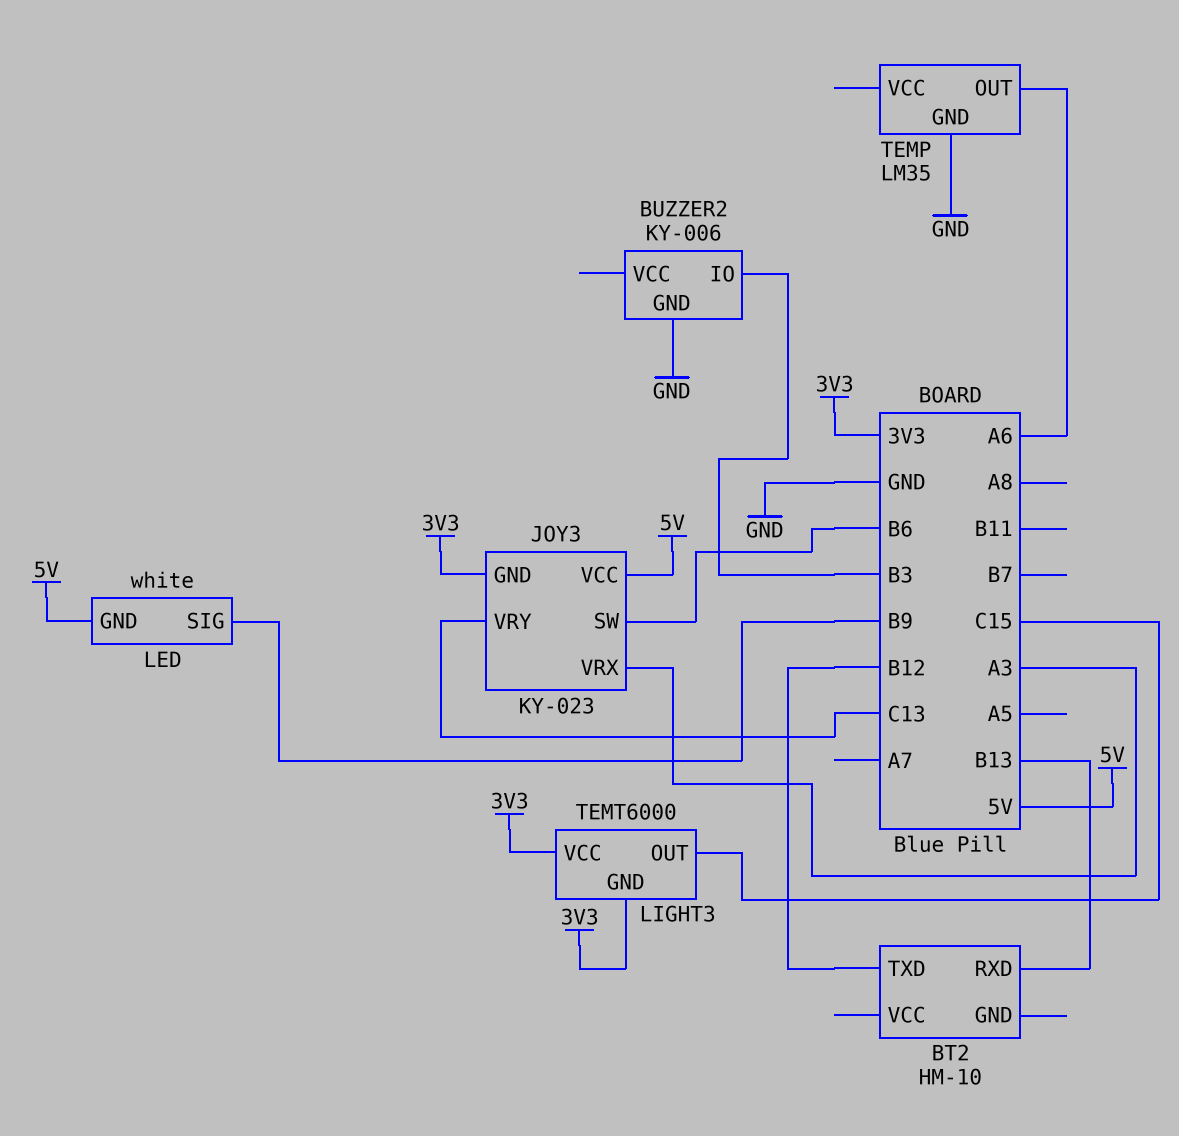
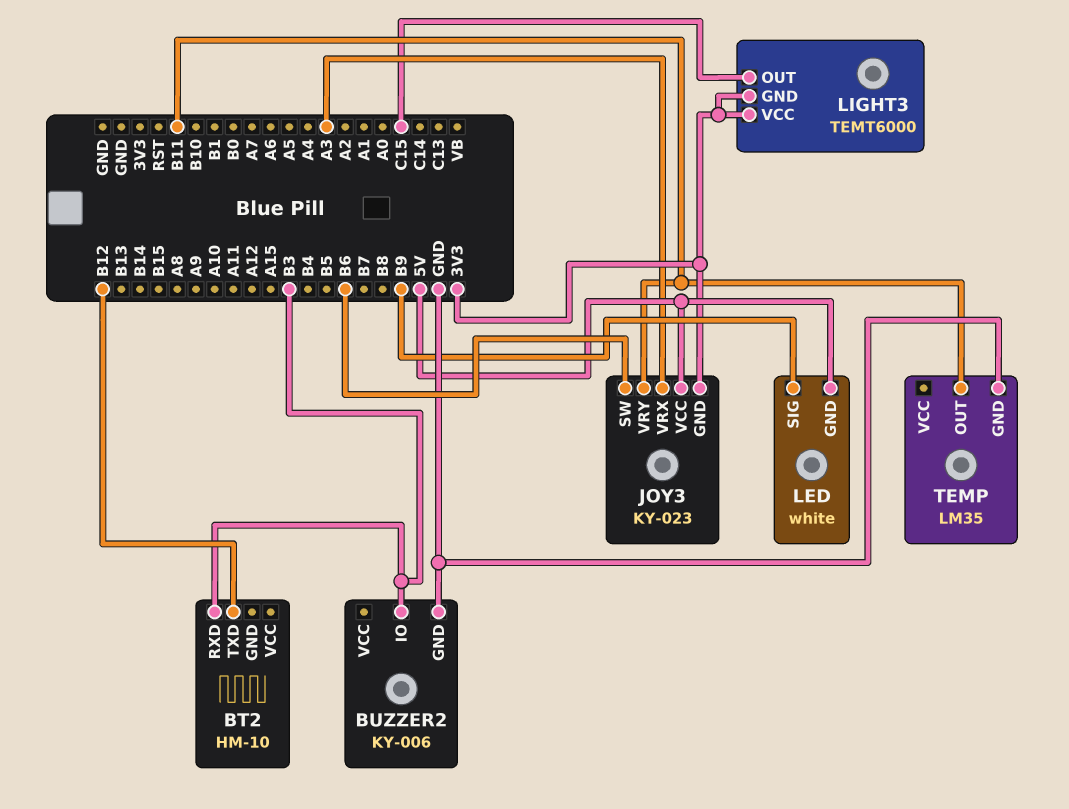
BT2 pin RXD: B13 -> B3
JOY3 pin VRY: C13 -> B11
TEMP pin OUT: A6 -> B11

